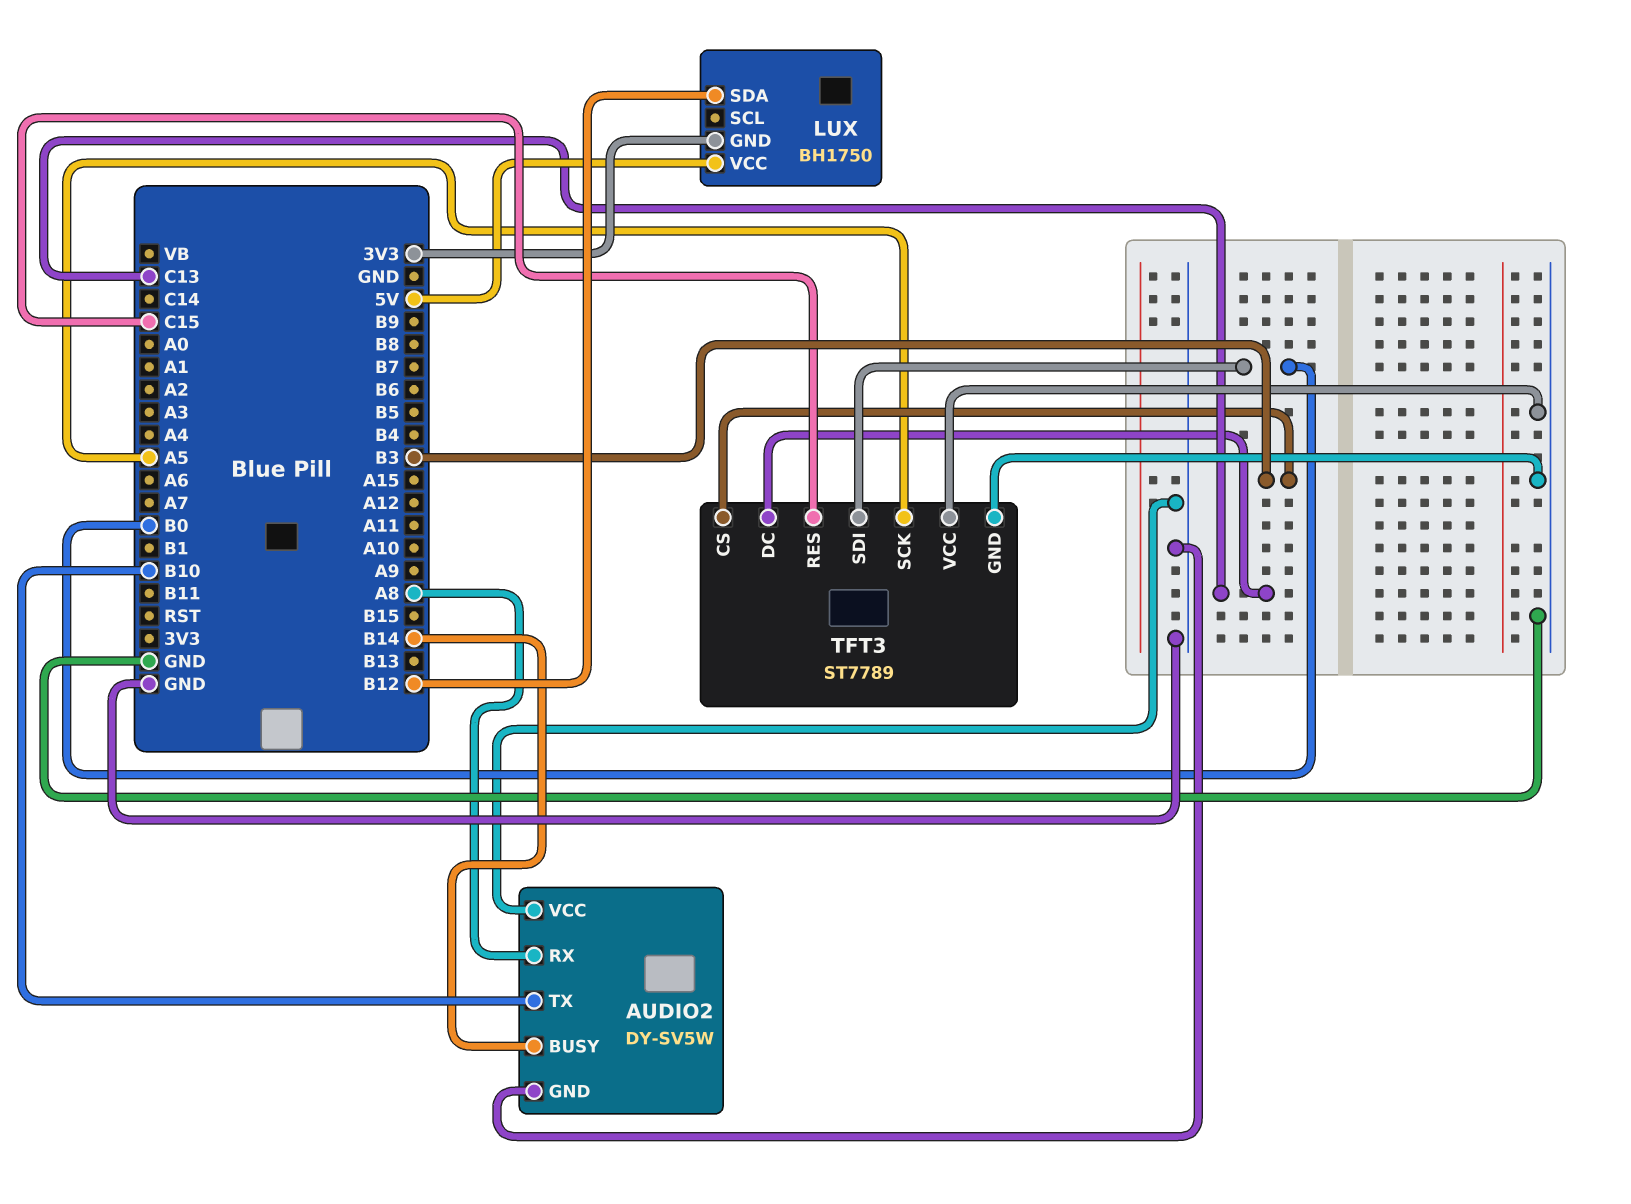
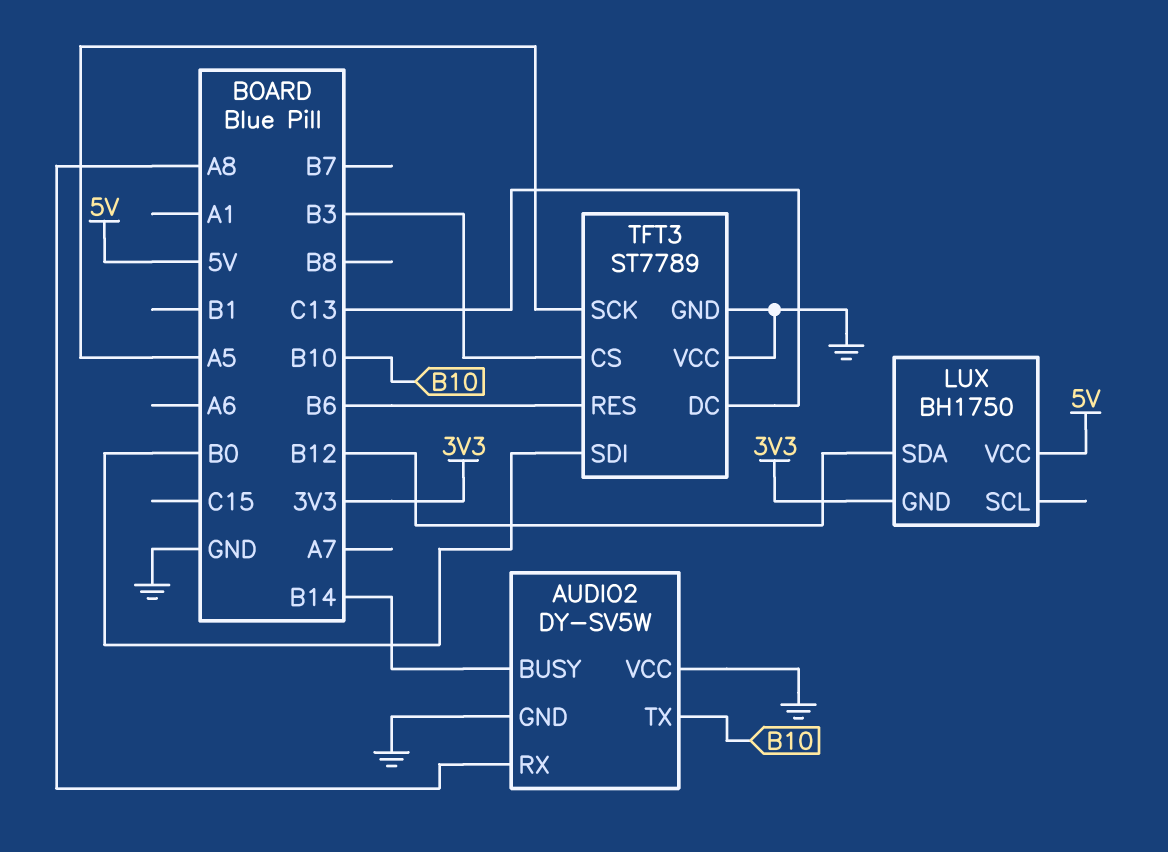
TFT3 pin RES: C15 -> B6

